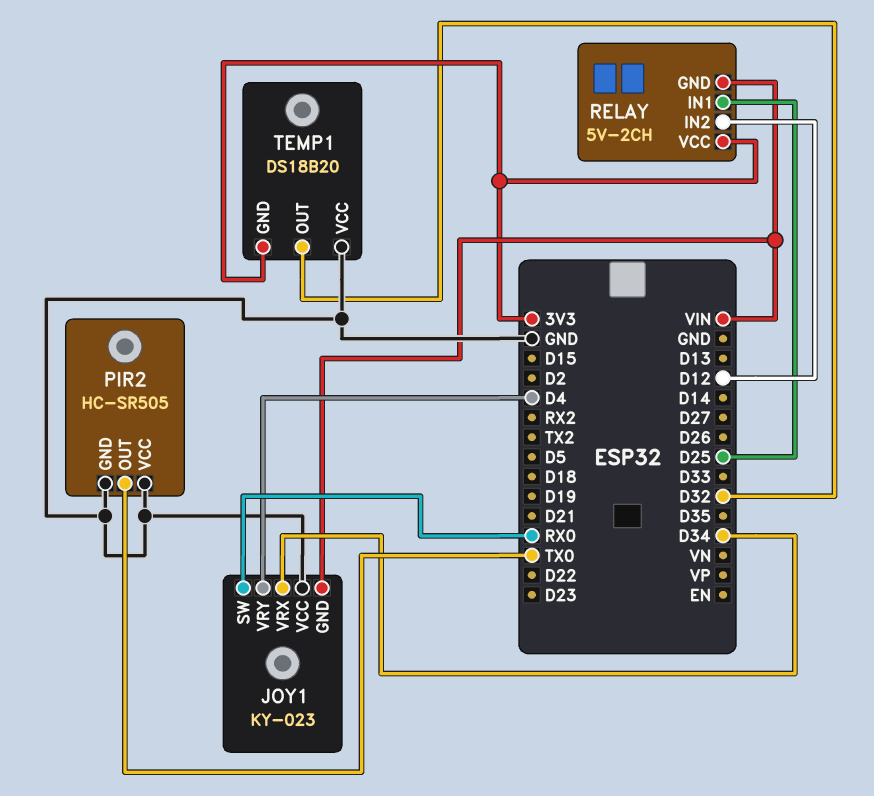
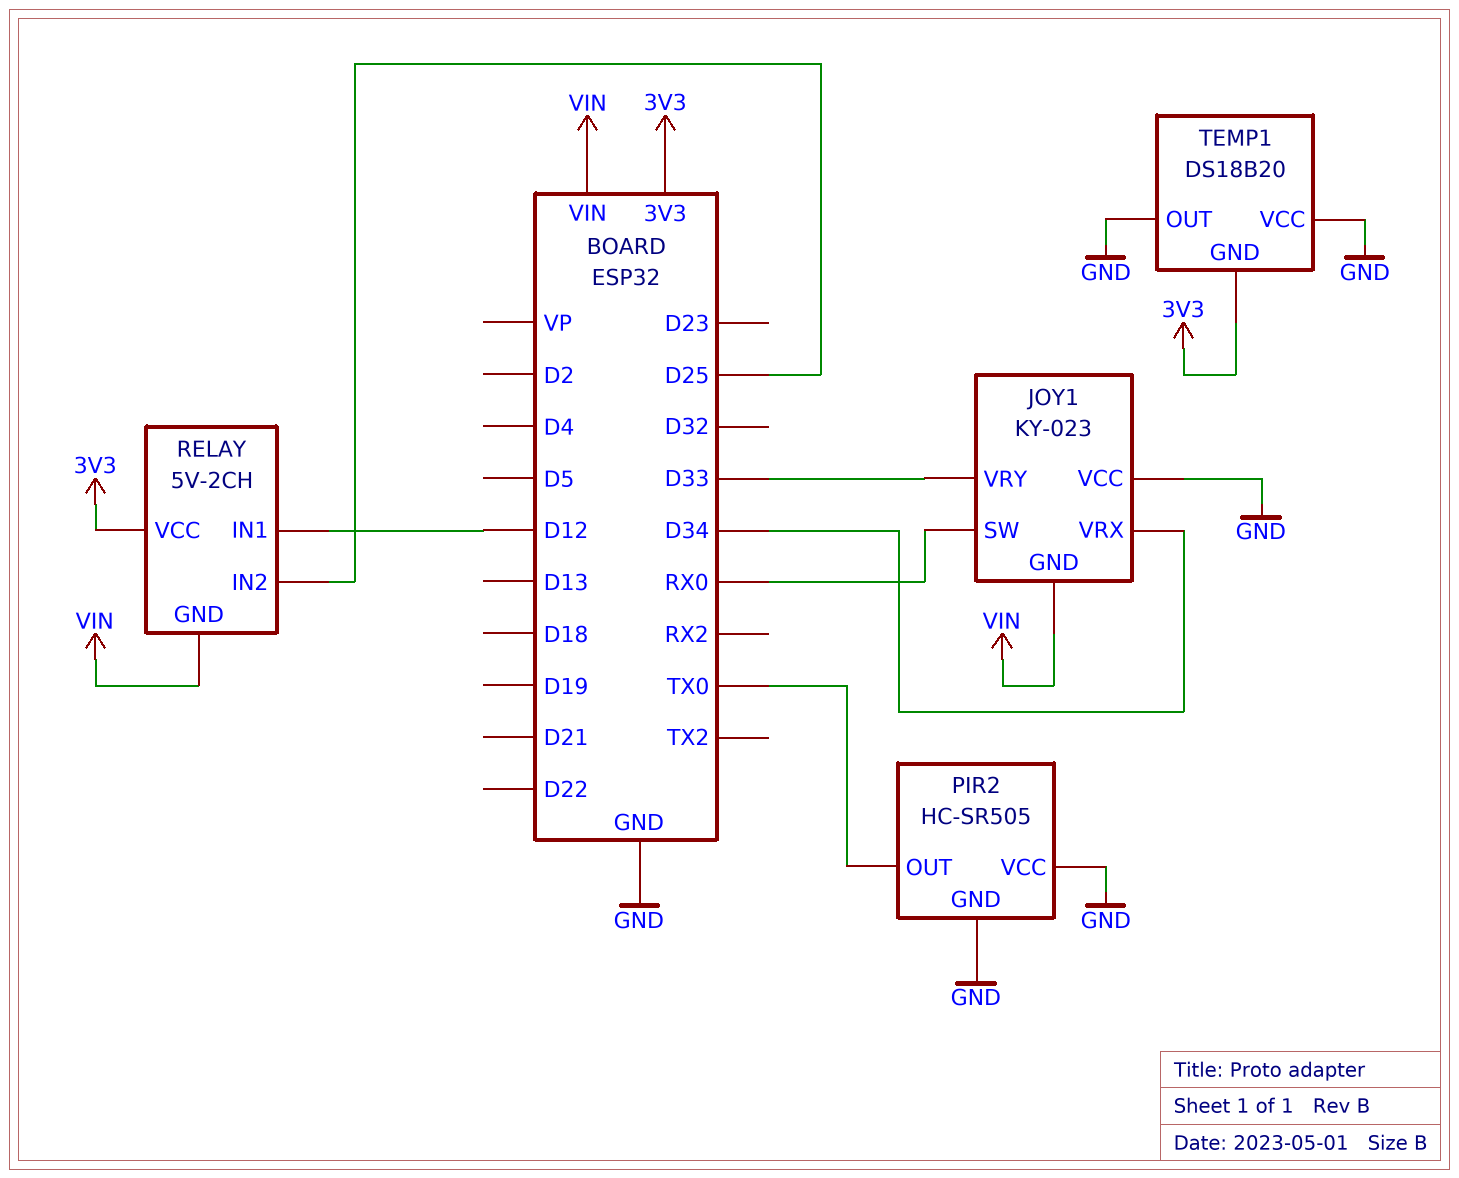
JOY1 pin VRY: D4 -> D33
RELAY pin IN1: D25 -> D12
RELAY pin IN2: D12 -> D25
TEMP1 pin OUT: D32 -> GND

